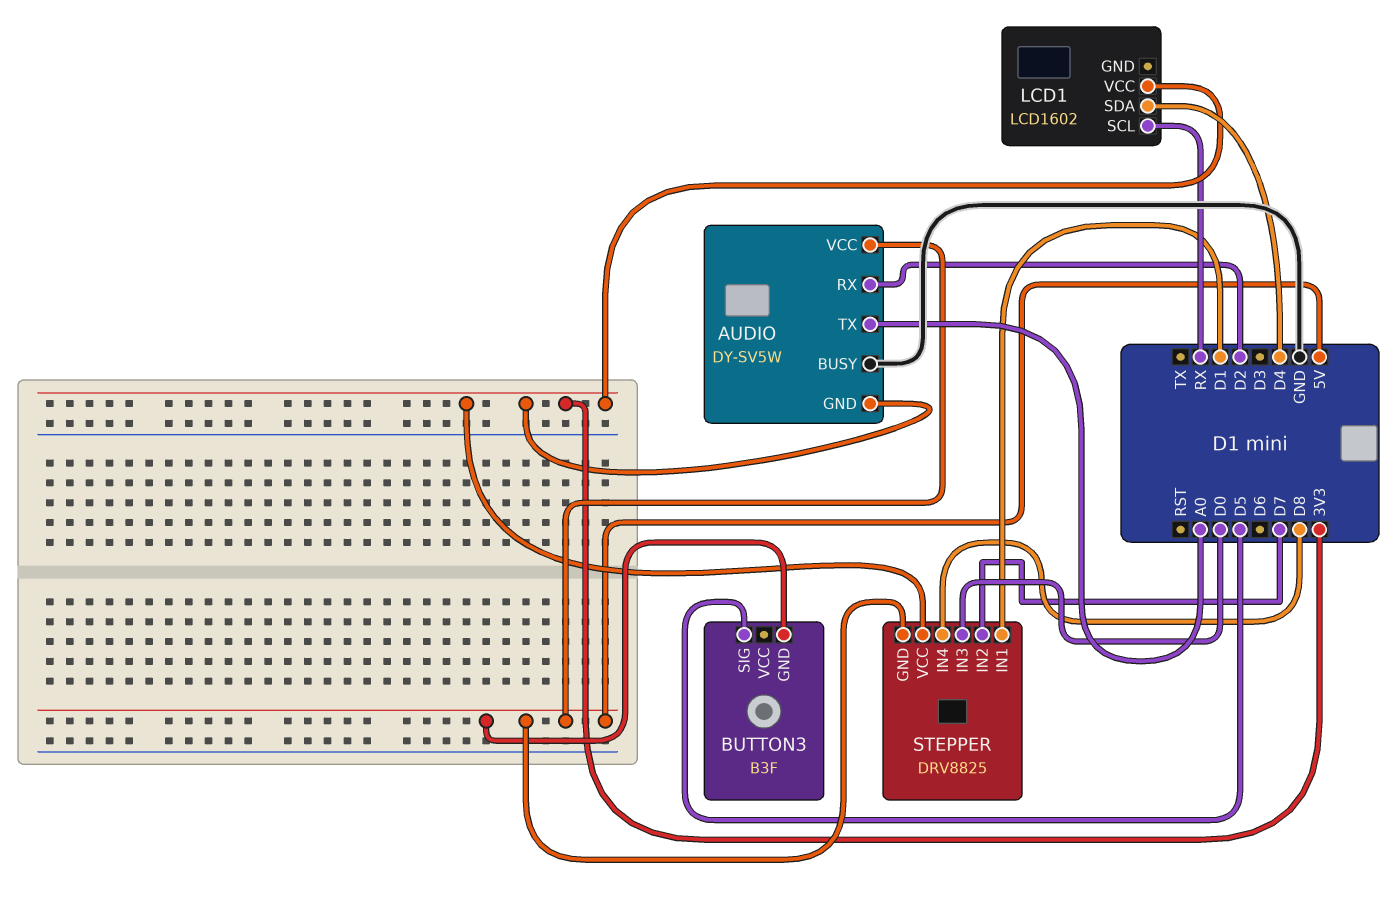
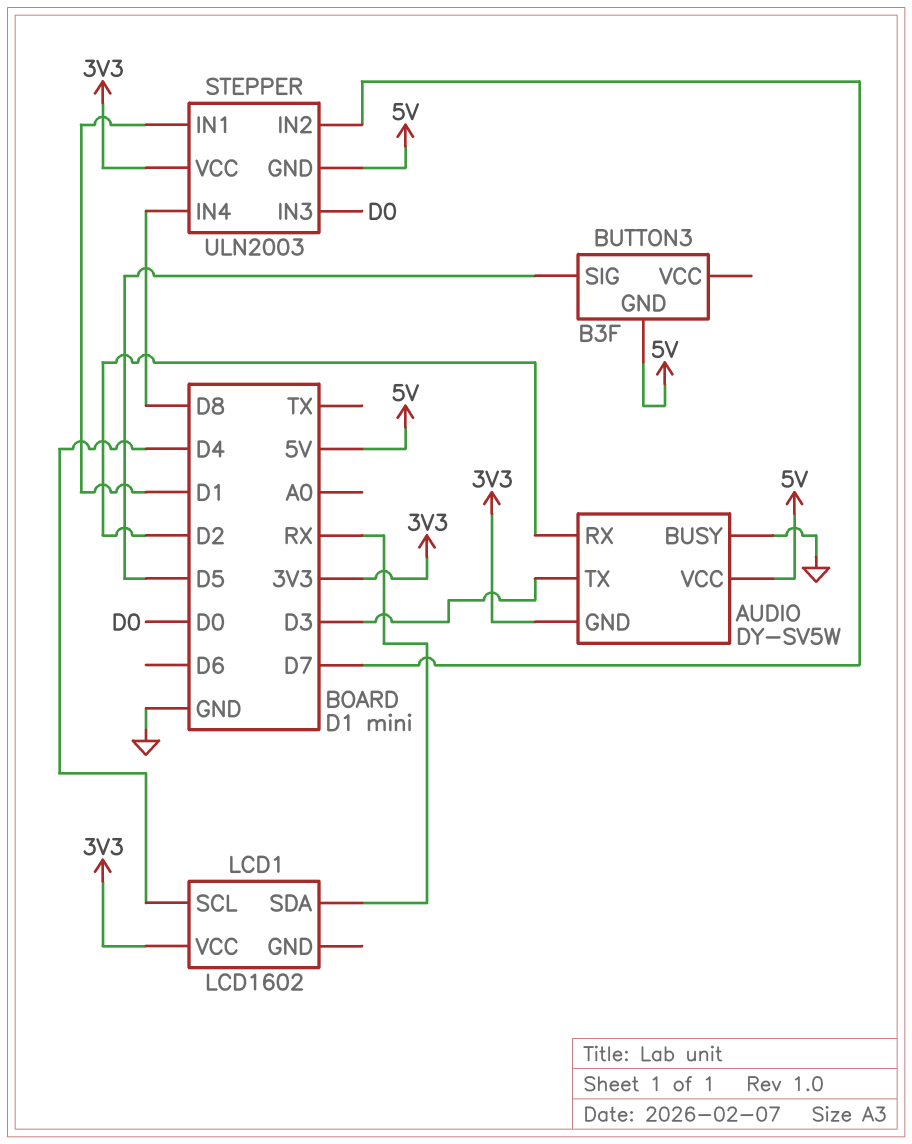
AUDIO pin TX: A0 -> D3
LCD1 pin SCL: RX -> D4
LCD1 pin SDA: D4 -> RX
STEPPER: DRV8825 -> ULN2003

